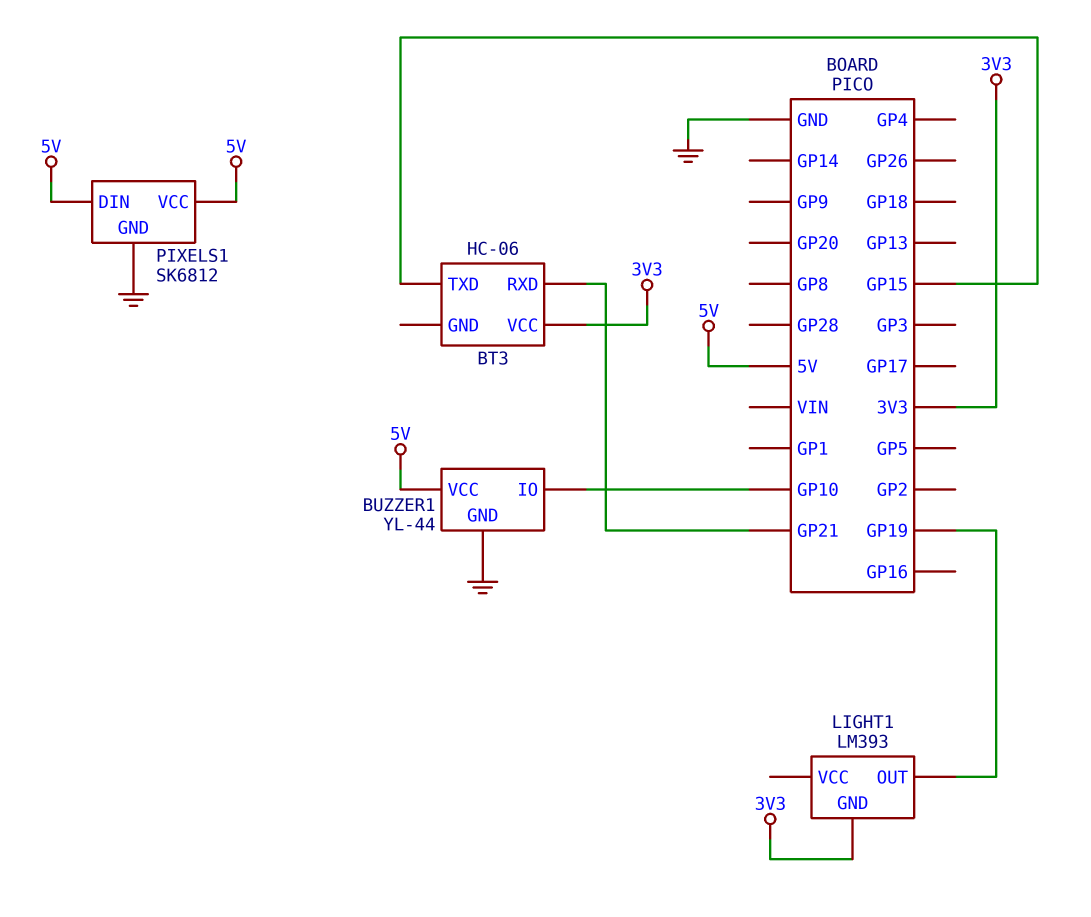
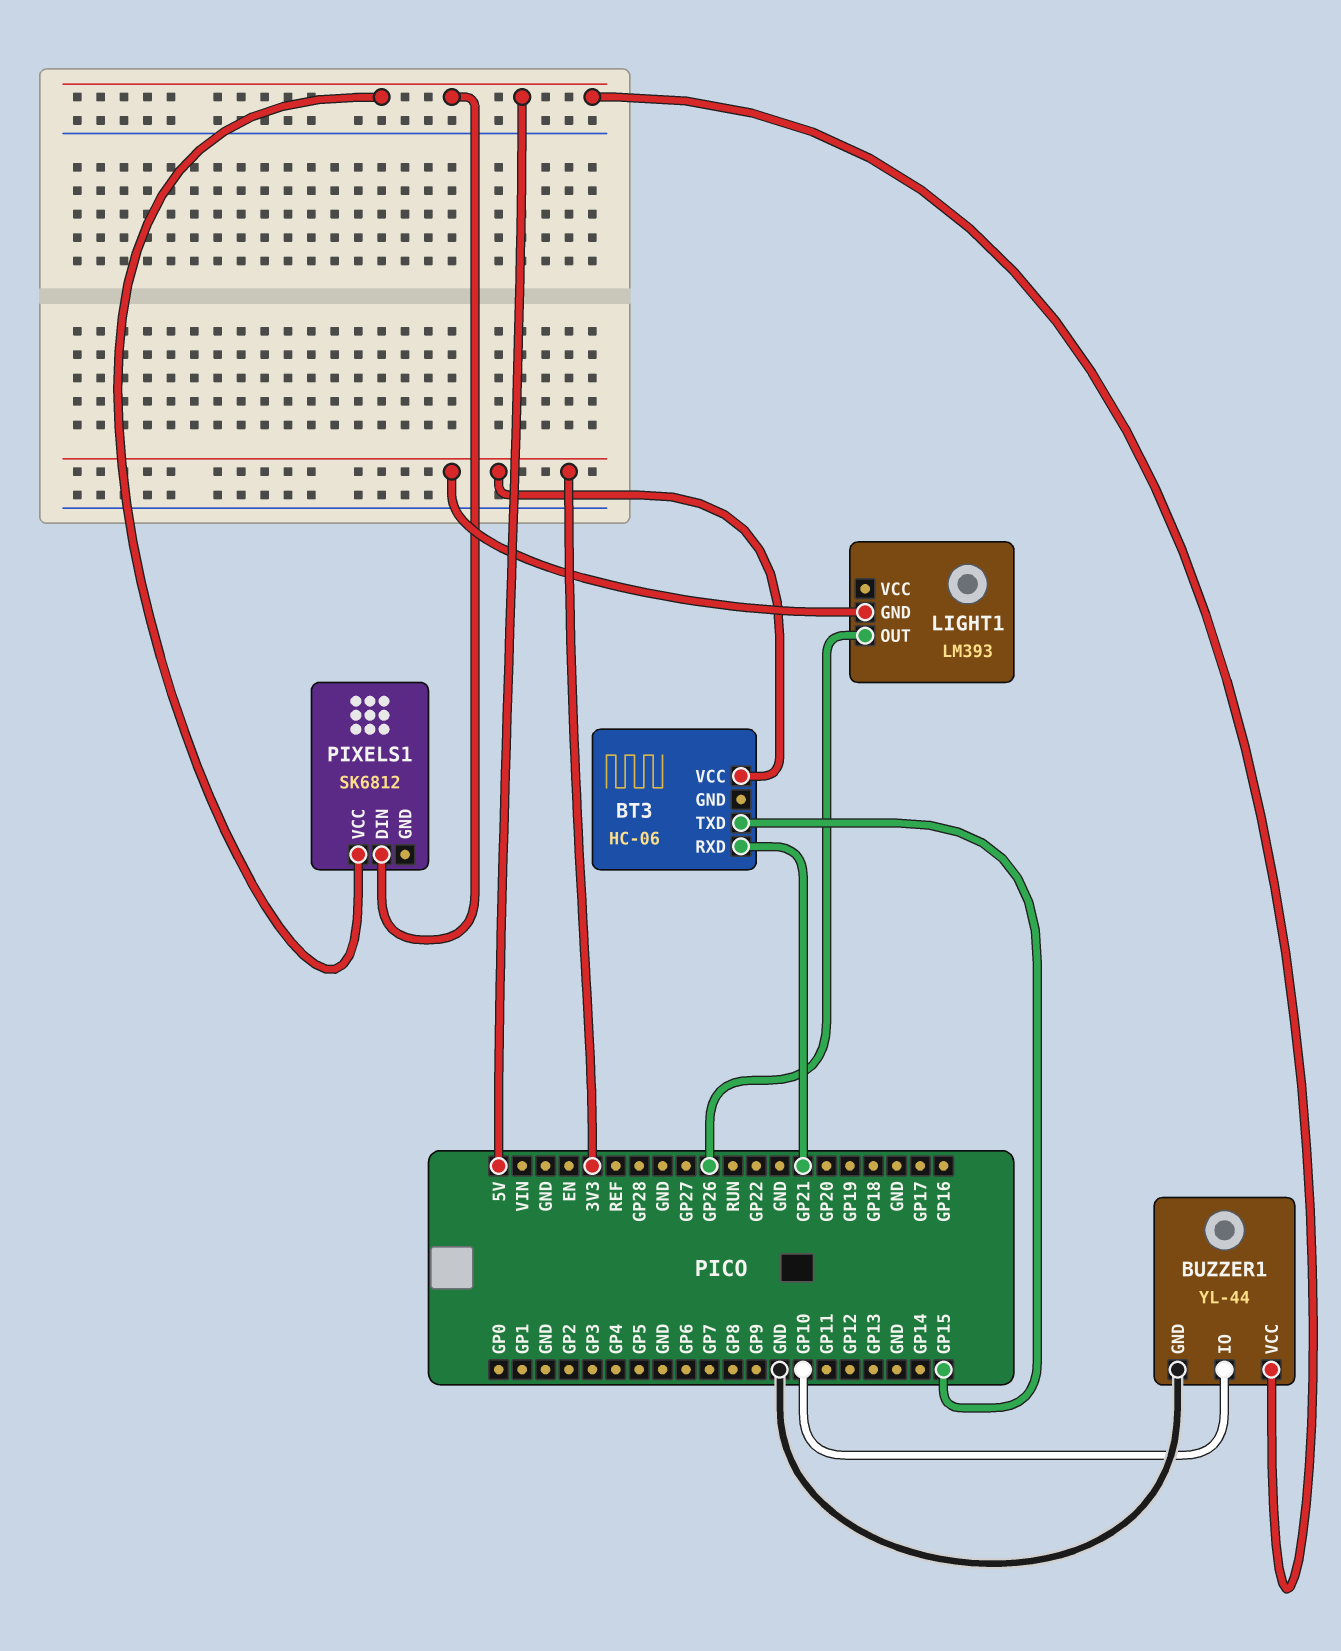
LIGHT1 pin OUT: GP19 -> GP26
PIXELS1 pin GND: GND -> none

